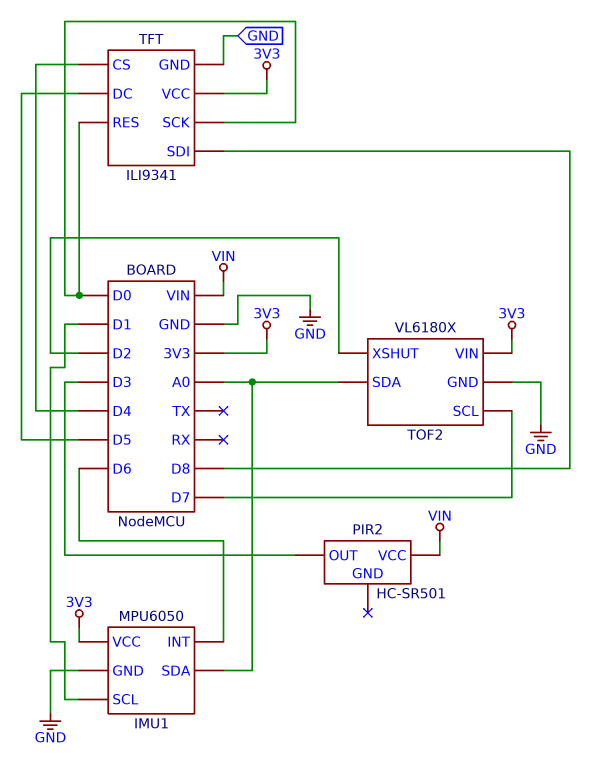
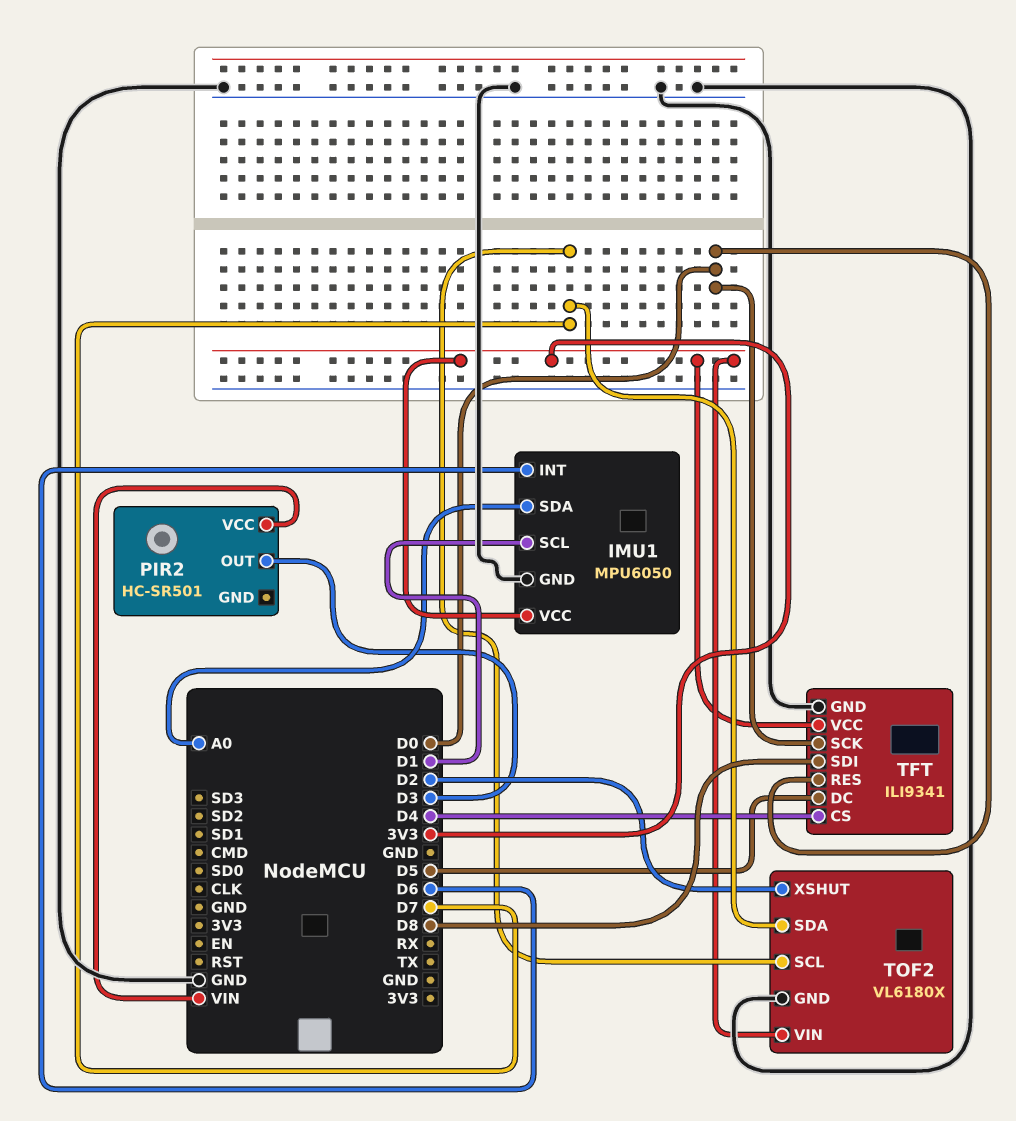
TOF2 pin SDA: A0 -> D7

